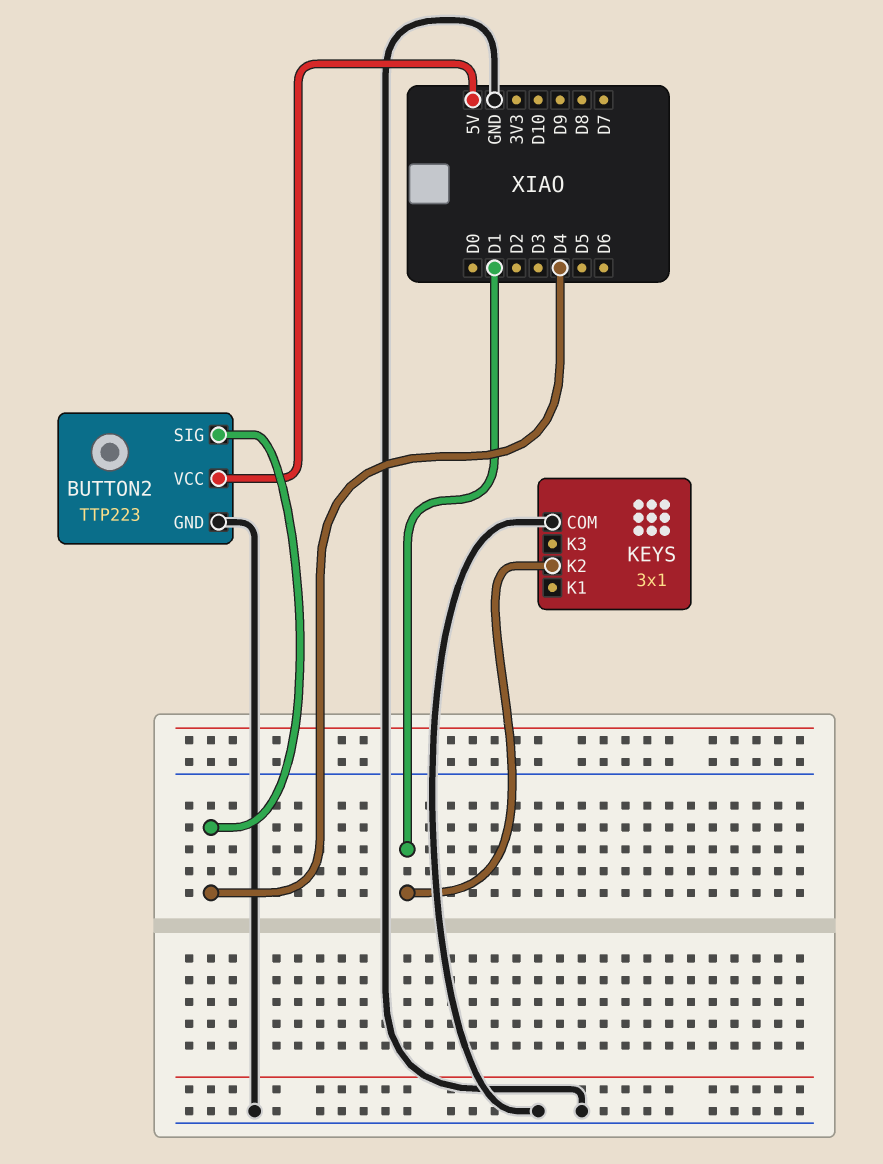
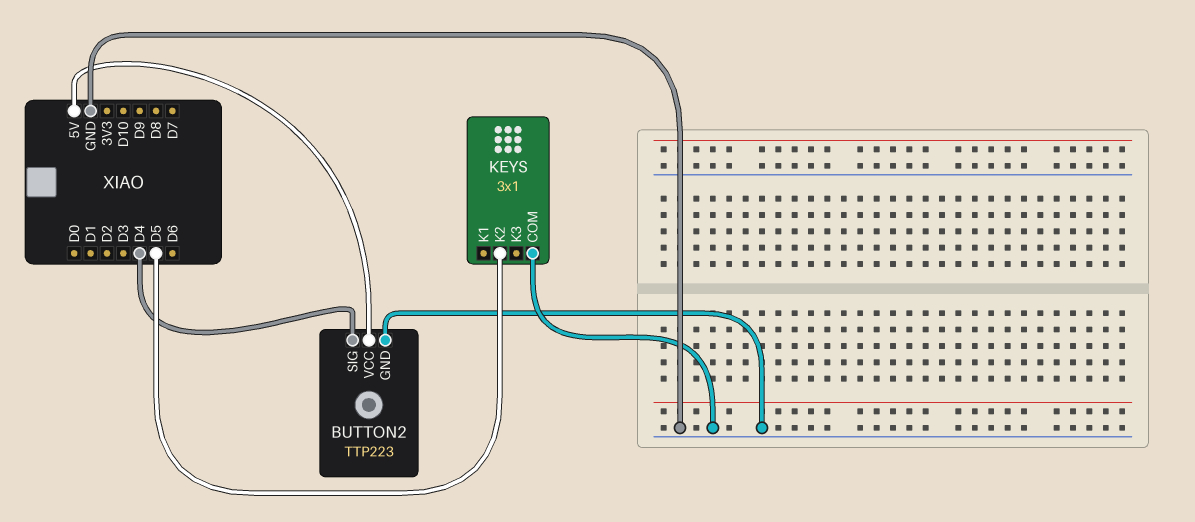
KEYS pin K2: D1 -> D5

